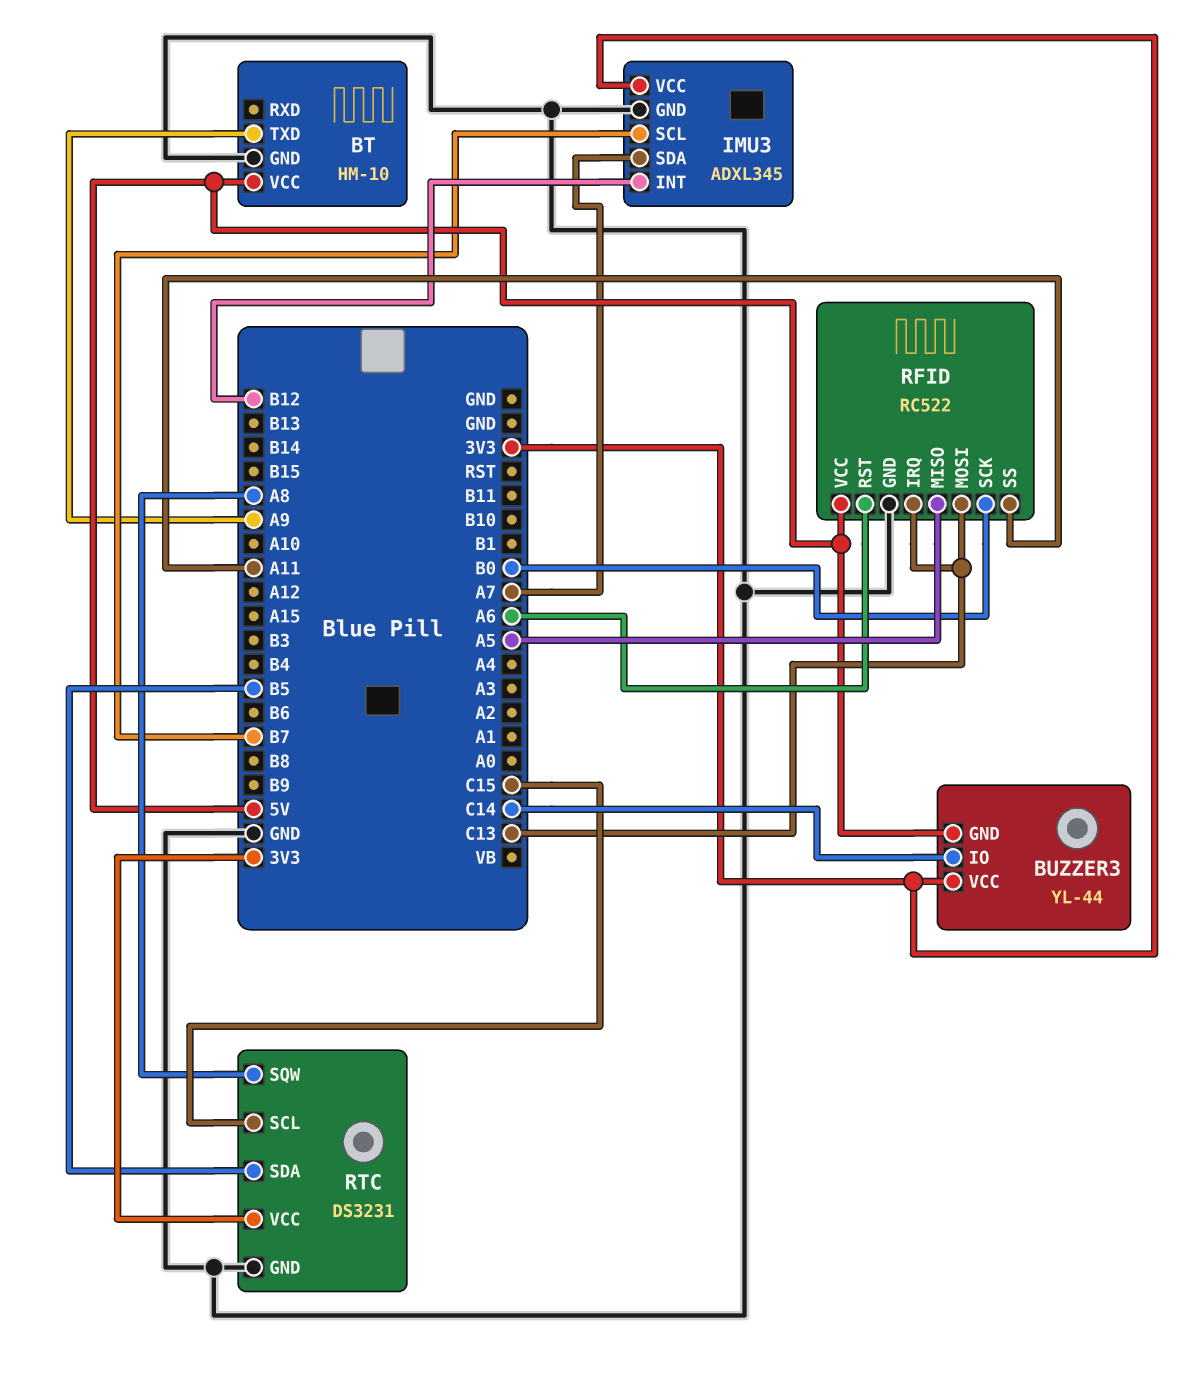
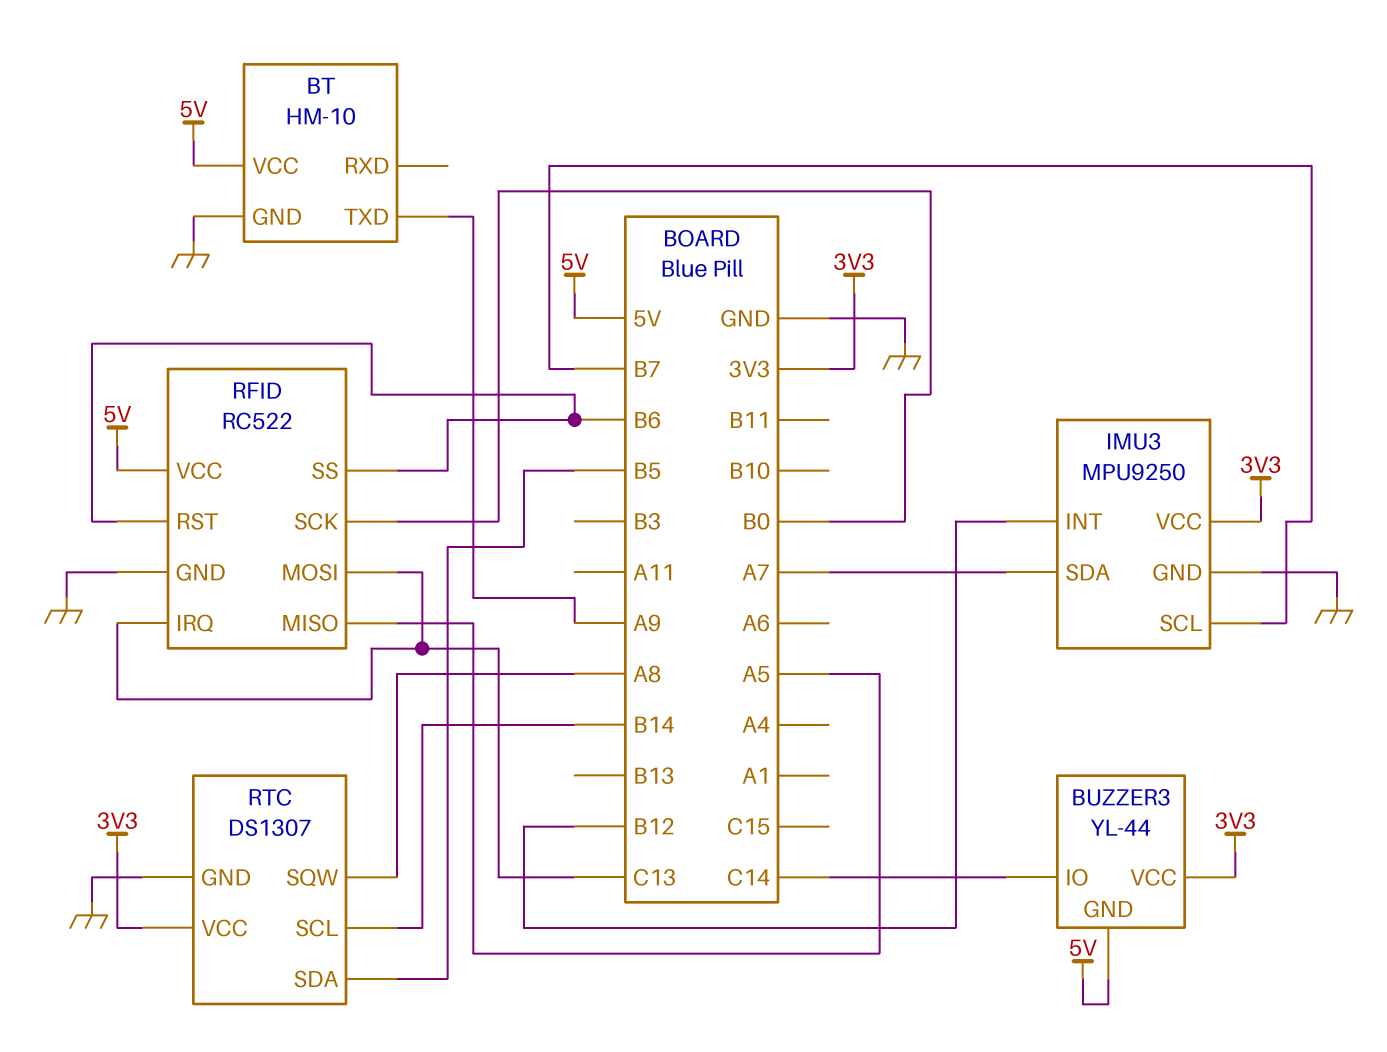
IMU3: ADXL345 -> MPU9250
RFID pin RST: A6 -> B6
RFID pin SS: A11 -> B6
RTC: DS3231 -> DS1307
RTC pin SCL: C15 -> B14

